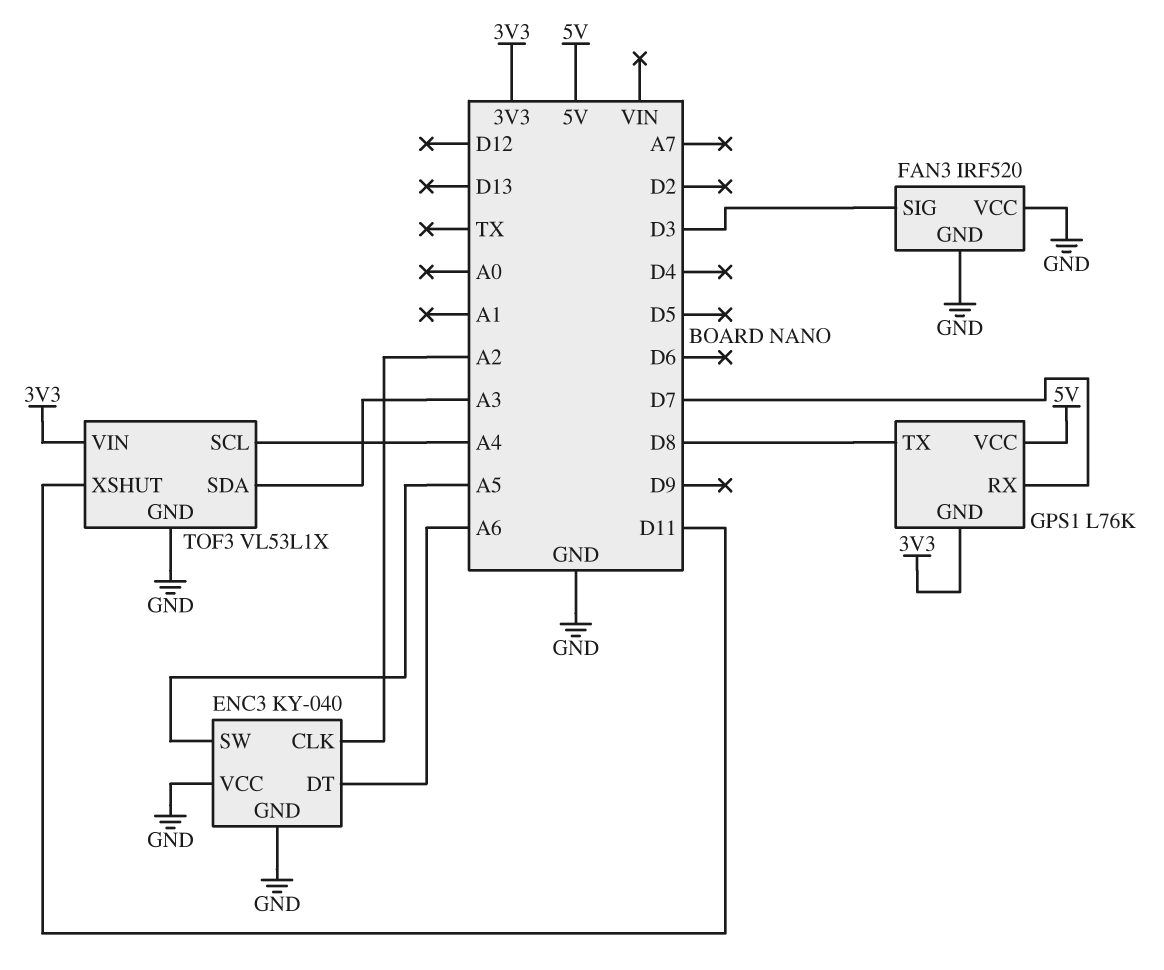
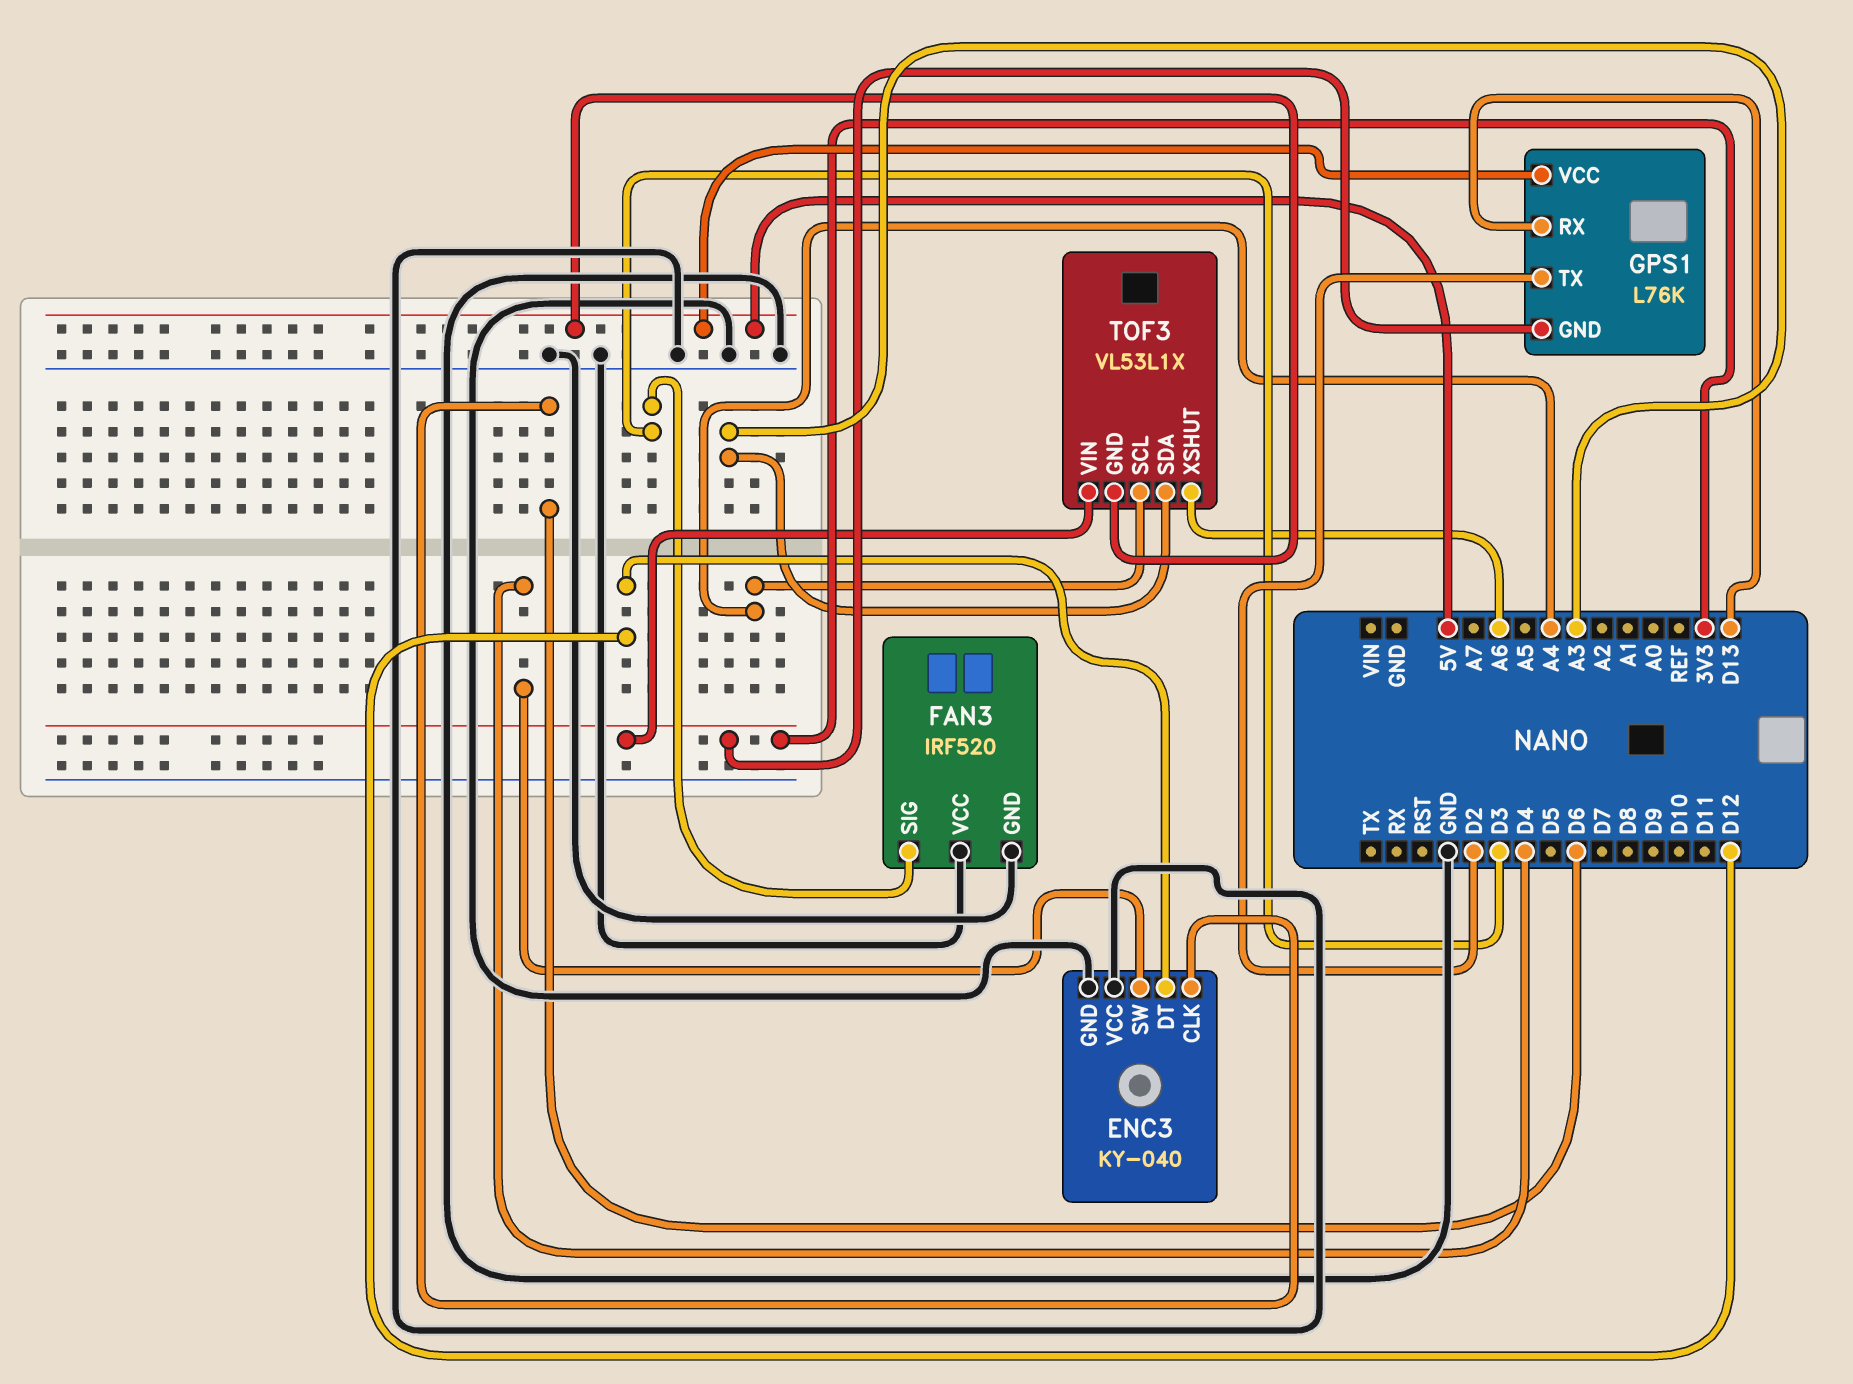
ENC3 pin CLK: A2 -> D6
ENC3 pin DT: A6 -> D12
ENC3 pin SW: A5 -> D4
GPS1 pin RX: D7 -> D13
GPS1 pin TX: D8 -> D2
TOF3 pin GND: GND -> 5V
TOF3 pin XSHUT: D11 -> A6

